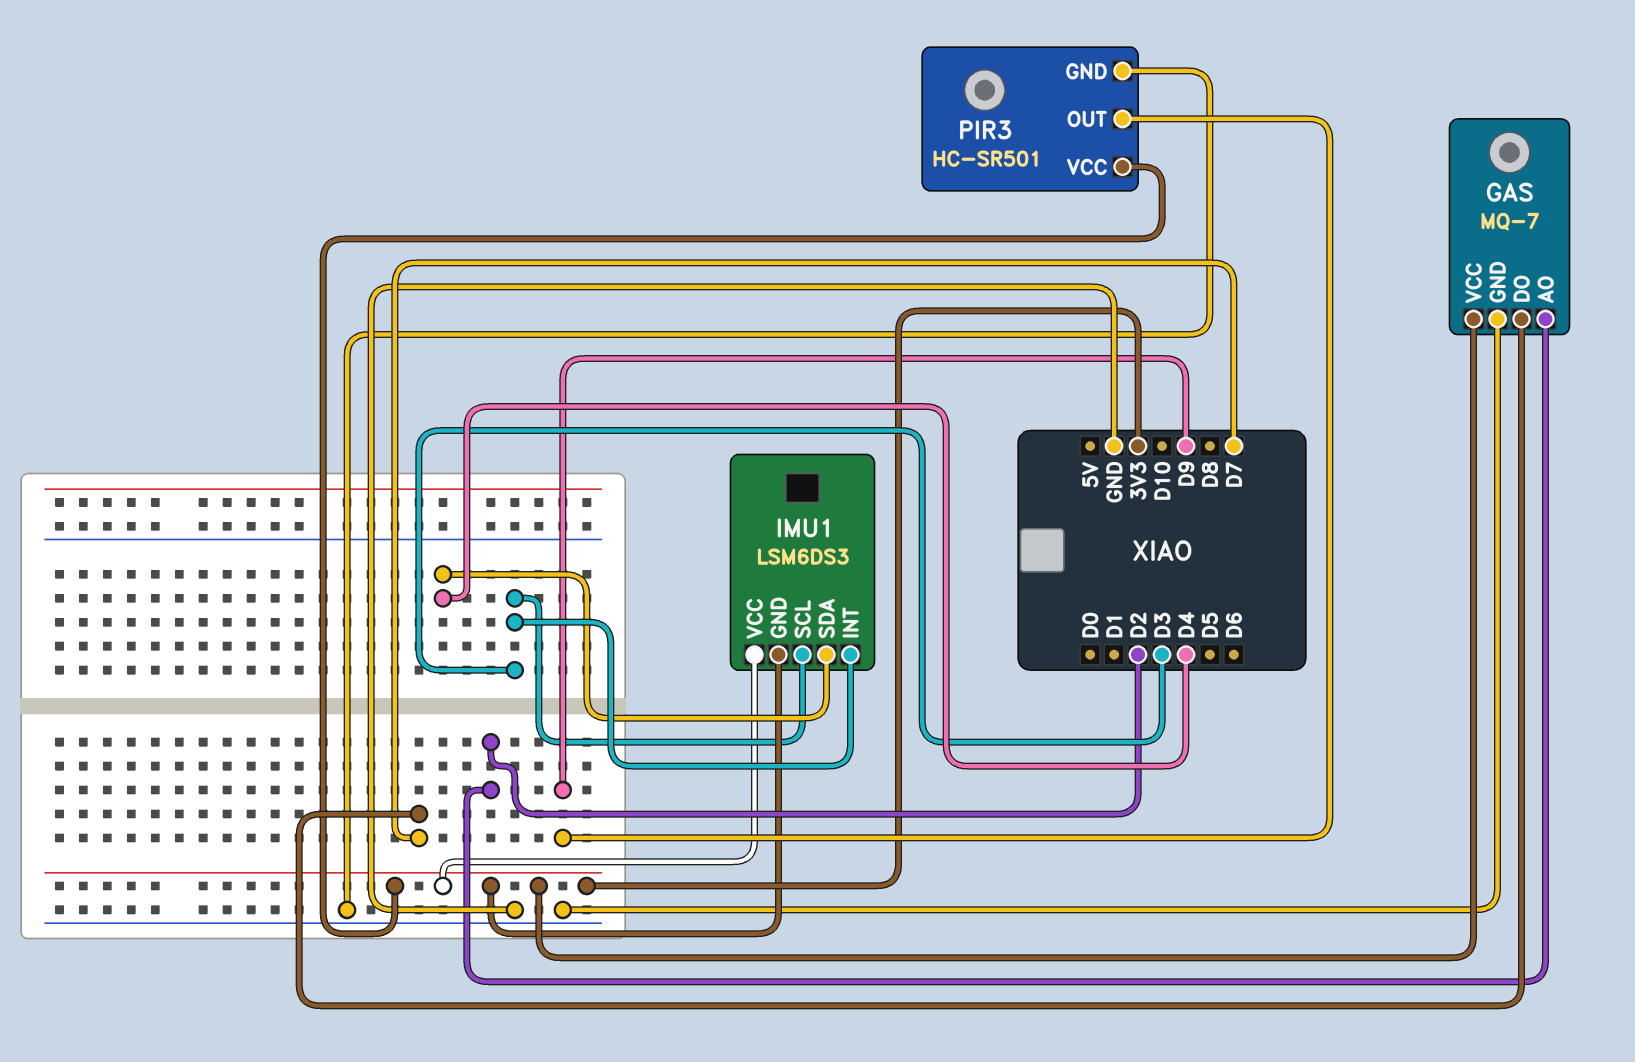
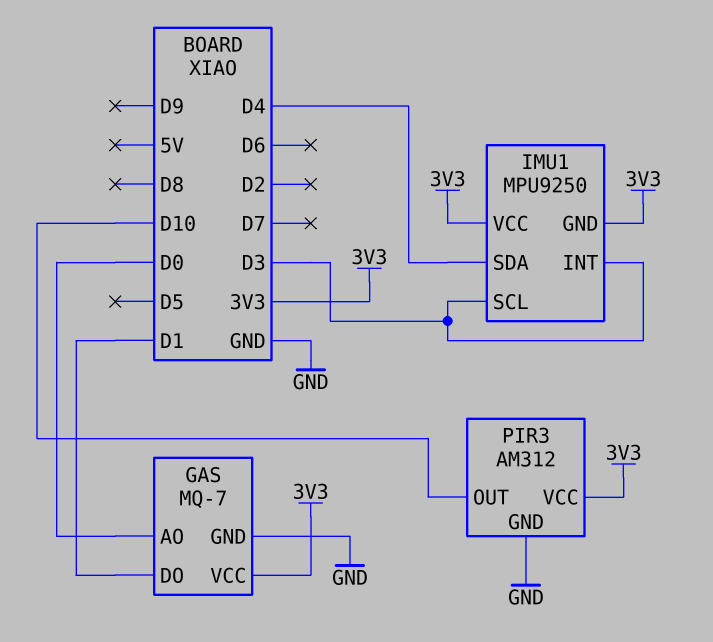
GAS pin AO: D2 -> D0
GAS pin DO: D7 -> D1
IMU1: LSM6DS3 -> MPU9250
PIR3: HC-SR501 -> AM312
PIR3 pin OUT: D9 -> D10

